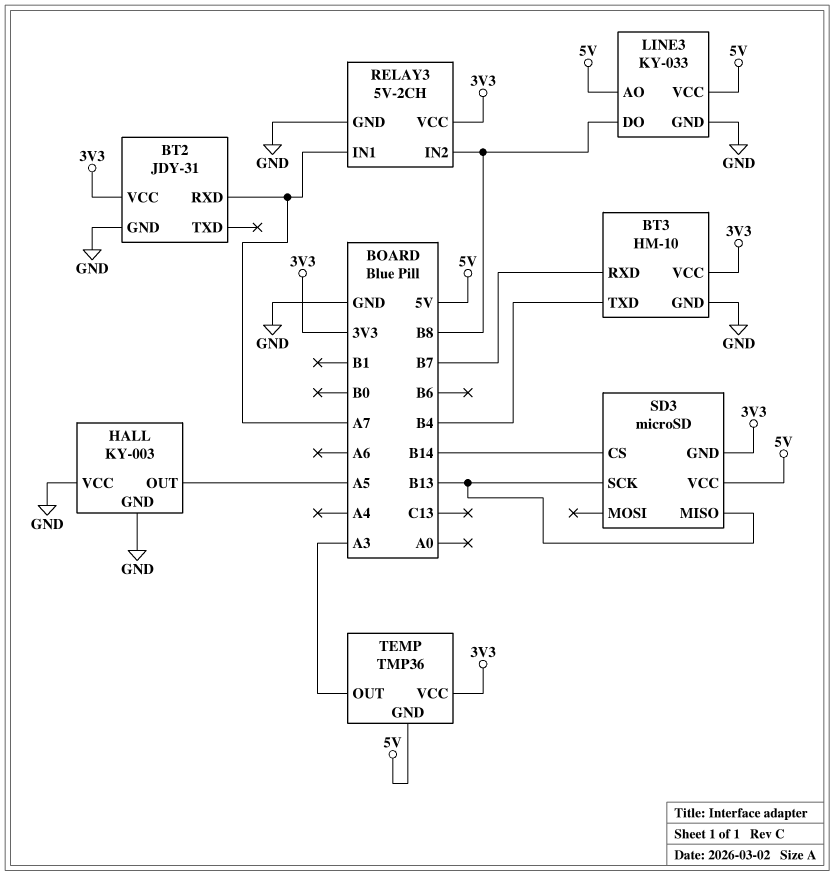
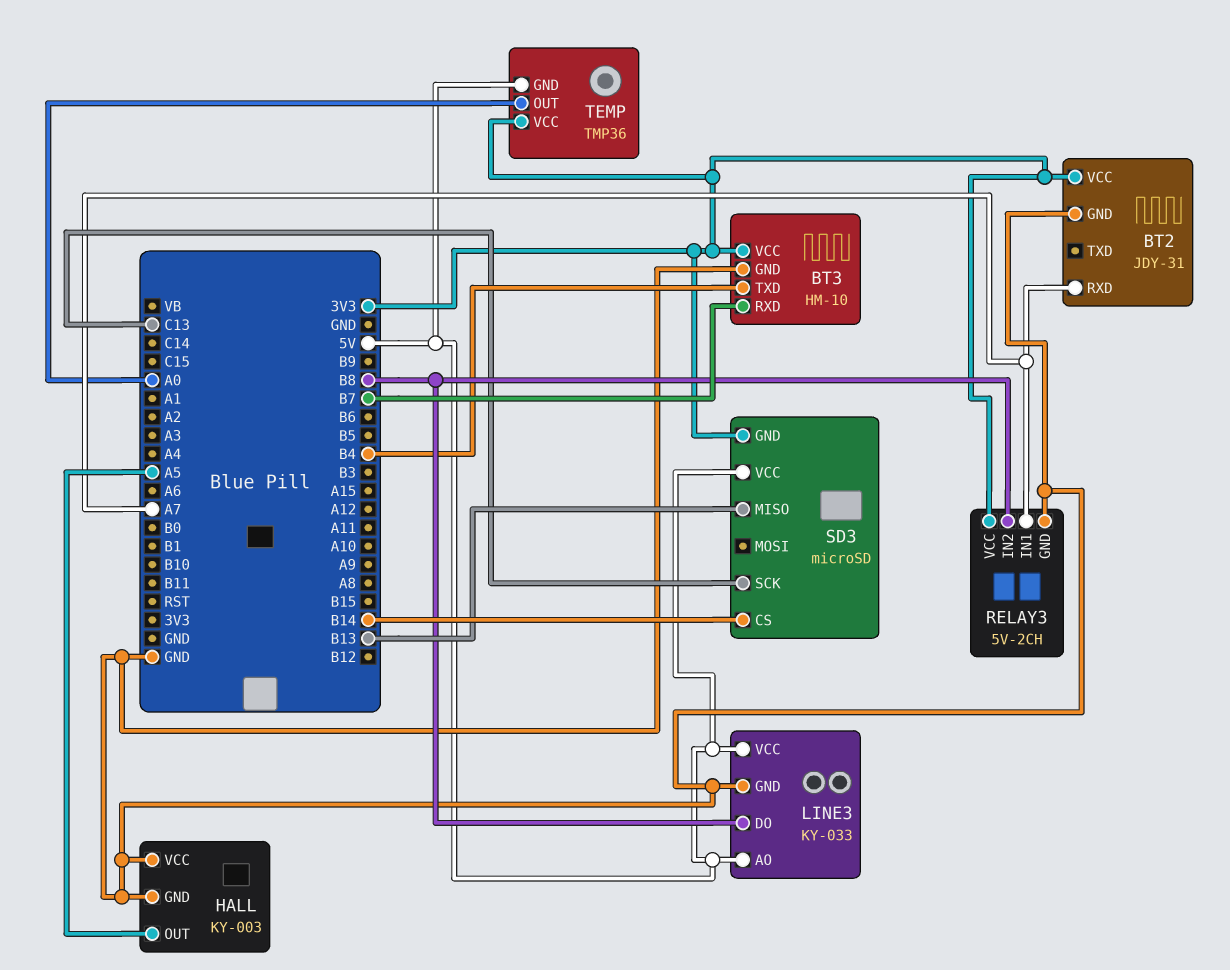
SD3 pin SCK: B13 -> C13
TEMP pin OUT: A3 -> A0

